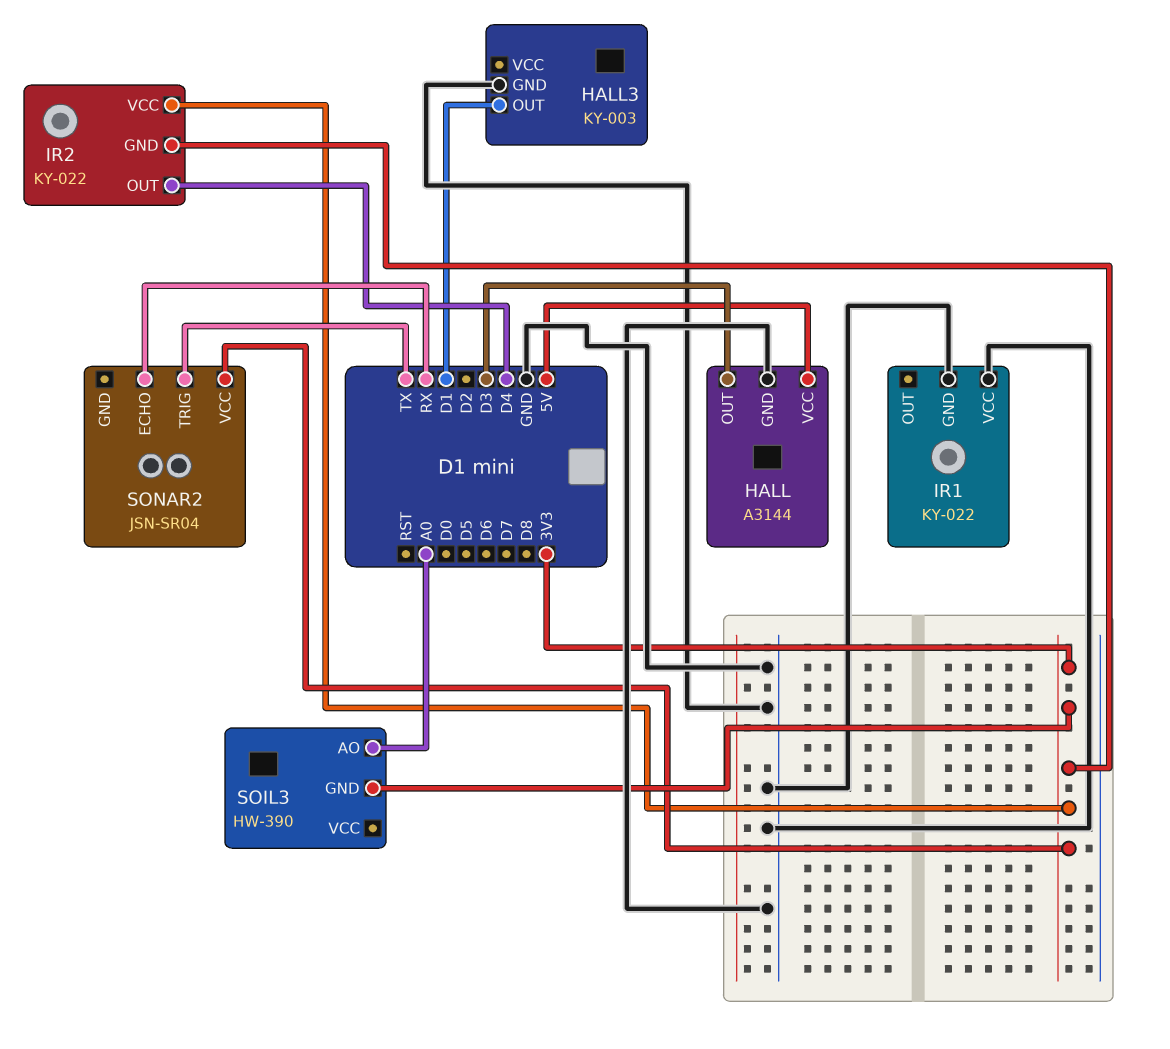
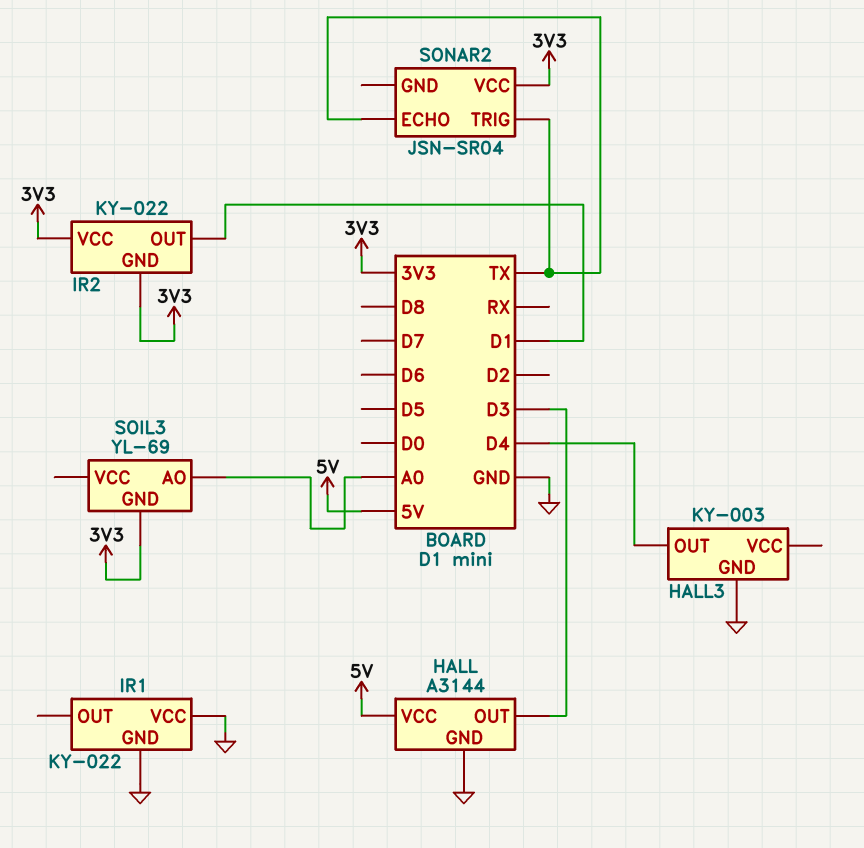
HALL3 pin OUT: D1 -> D4
IR2 pin OUT: D4 -> D1
SOIL3: HW-390 -> YL-69
SONAR2 pin ECHO: RX -> TX

